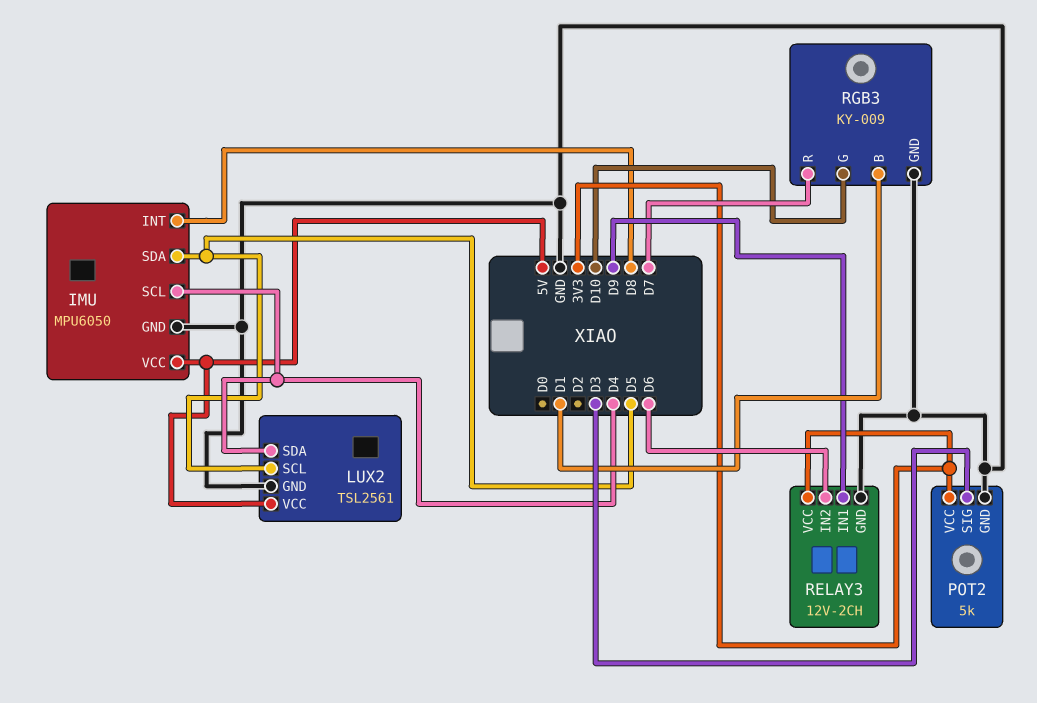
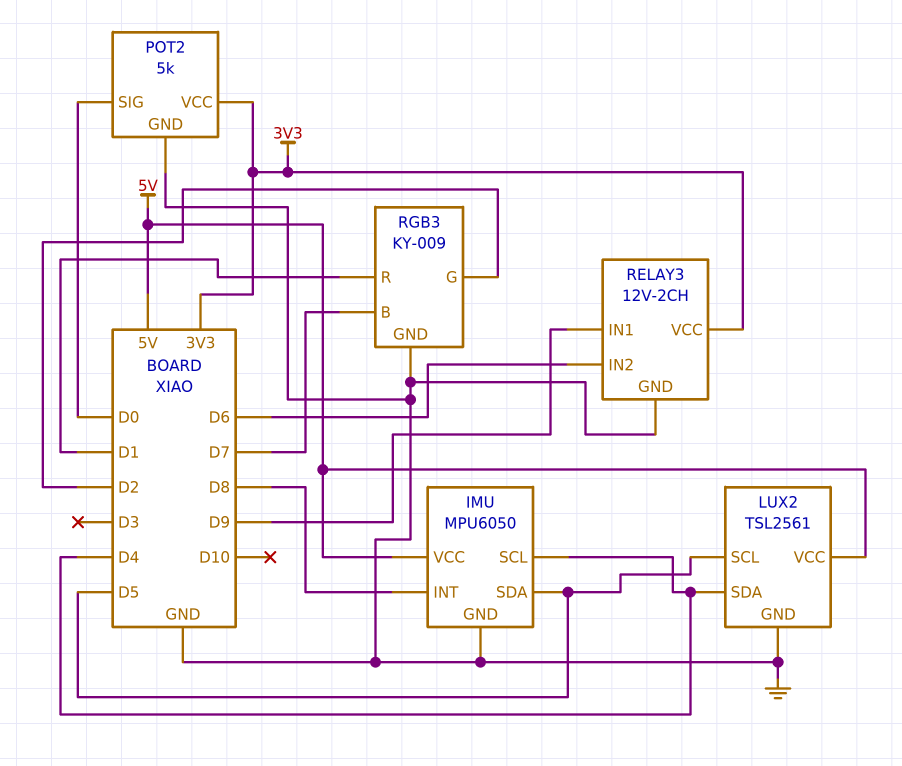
POT2 pin SIG: D3 -> D0
RGB3 pin B: D1 -> D7
RGB3 pin G: D10 -> D2
RGB3 pin R: D7 -> D1

